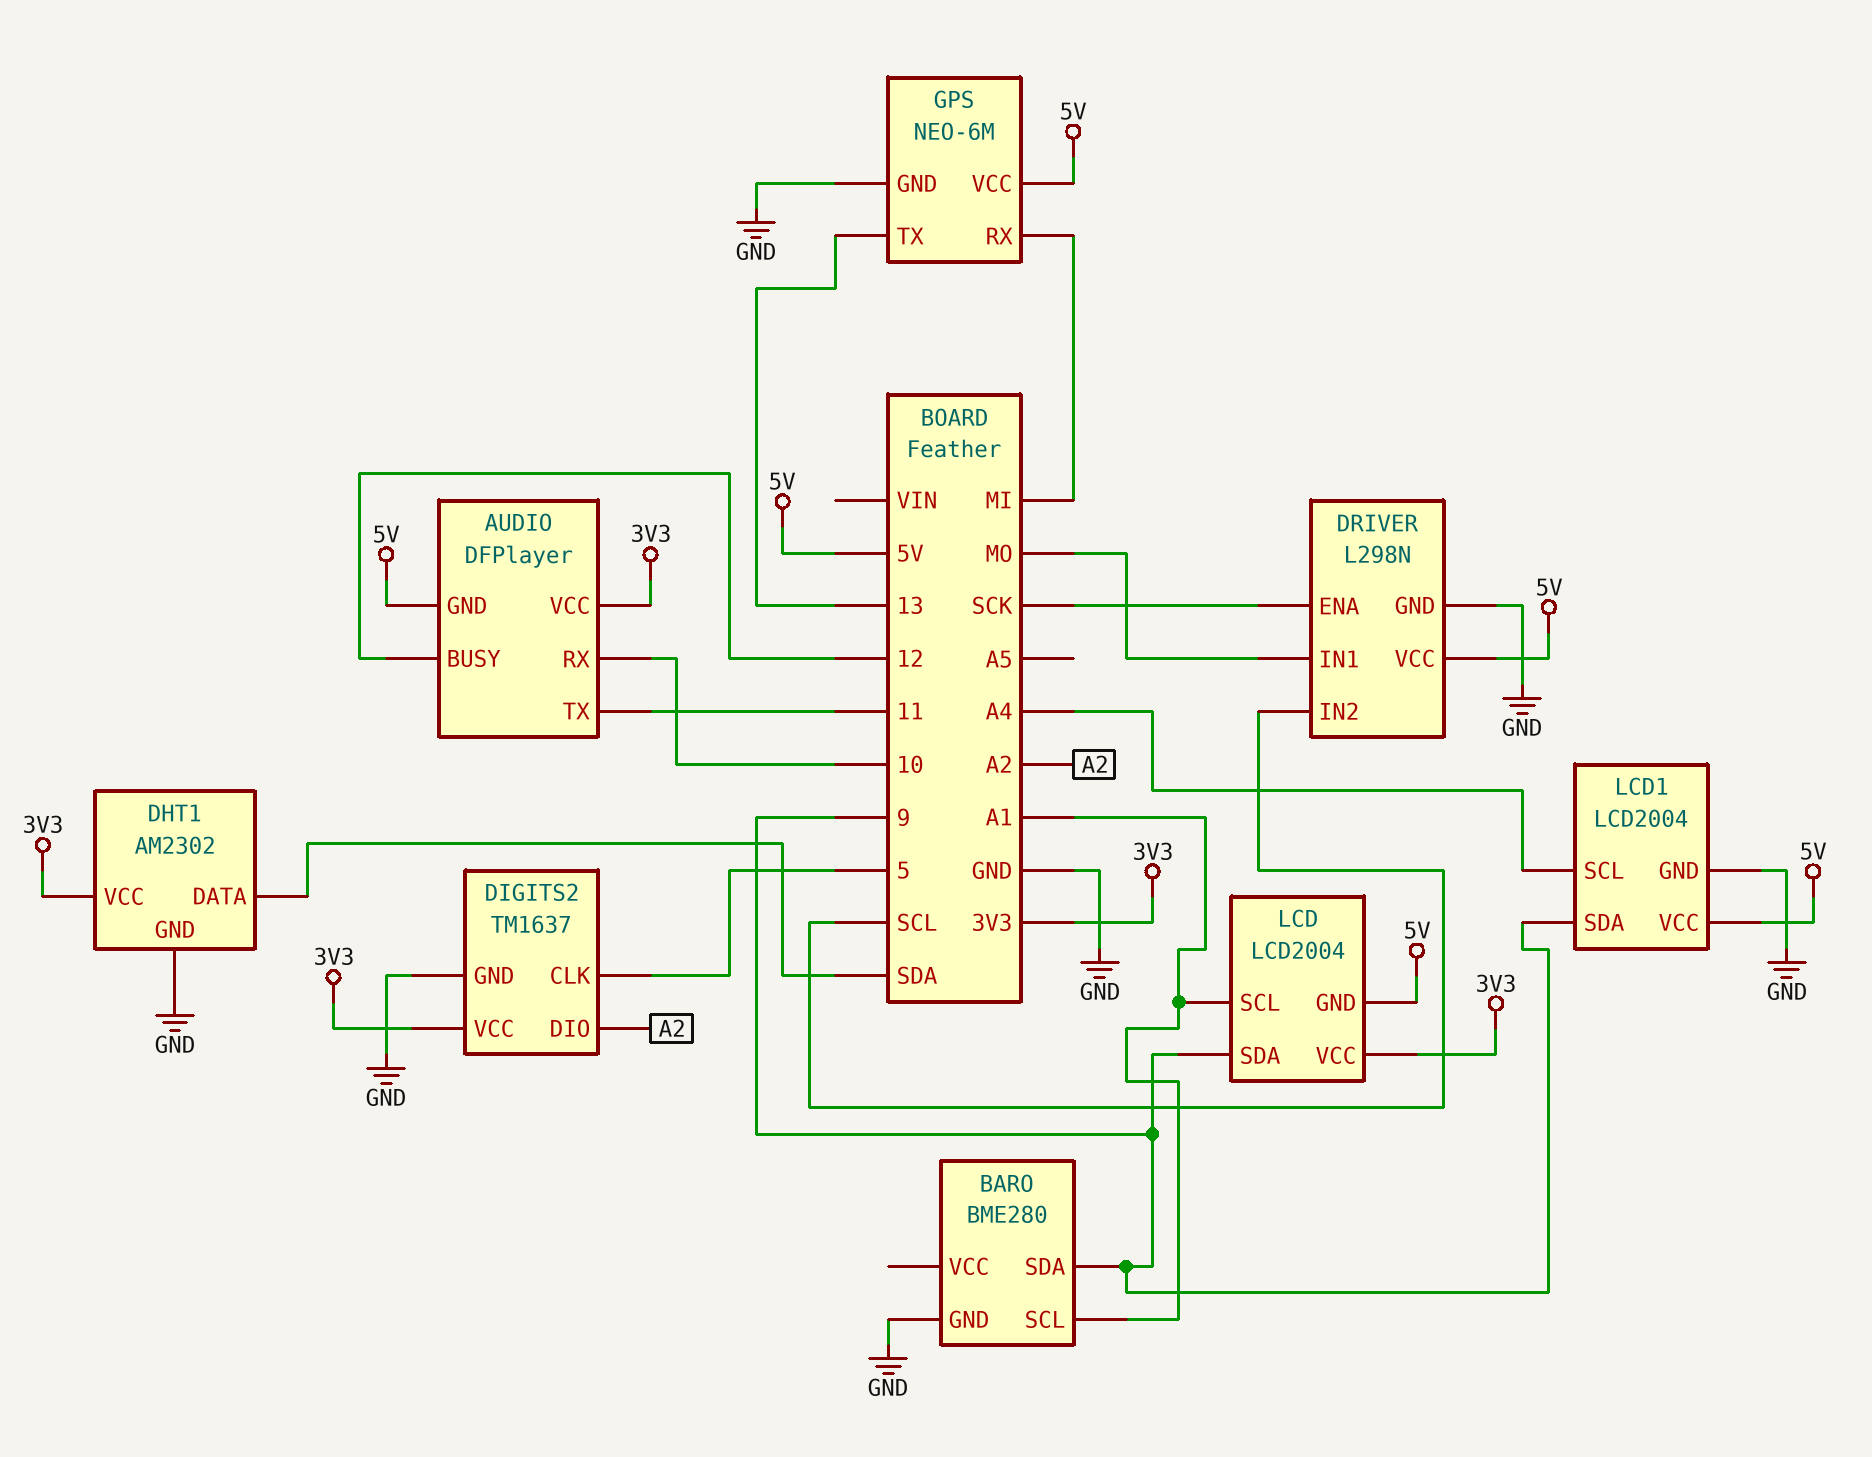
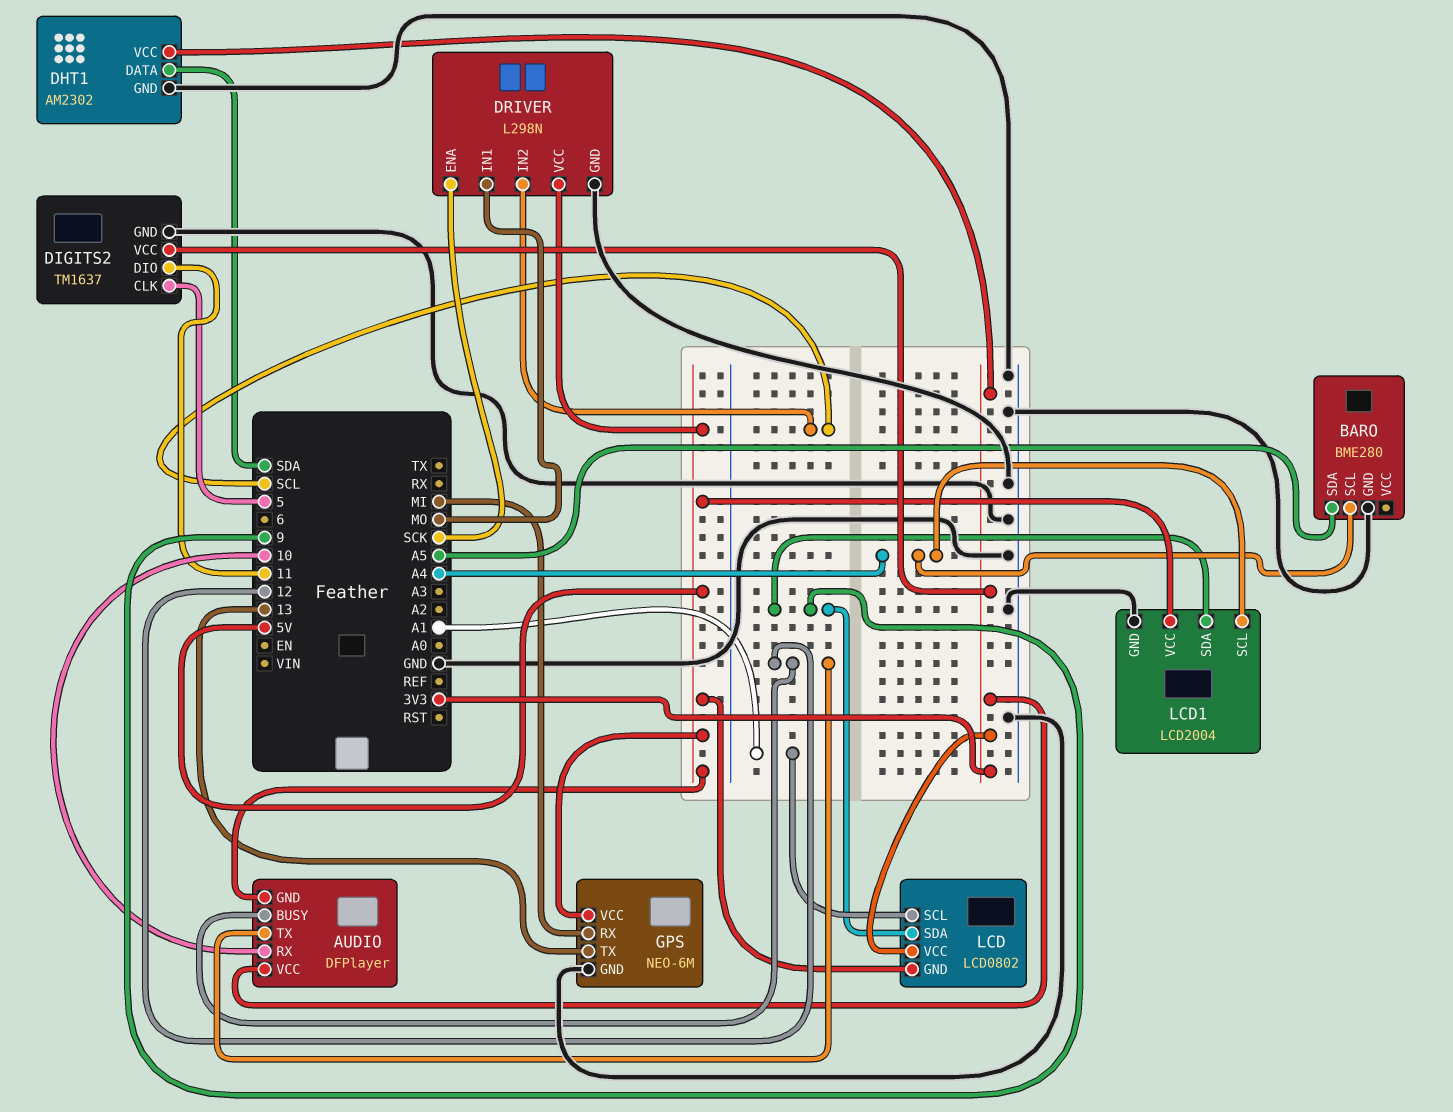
AUDIO pin TX: 11 -> 12
BARO pin SCL: A1 -> A4
BARO pin SDA: 9 -> A5
DIGITS2 pin DIO: A2 -> 11
LCD: LCD2004 -> LCD0802

